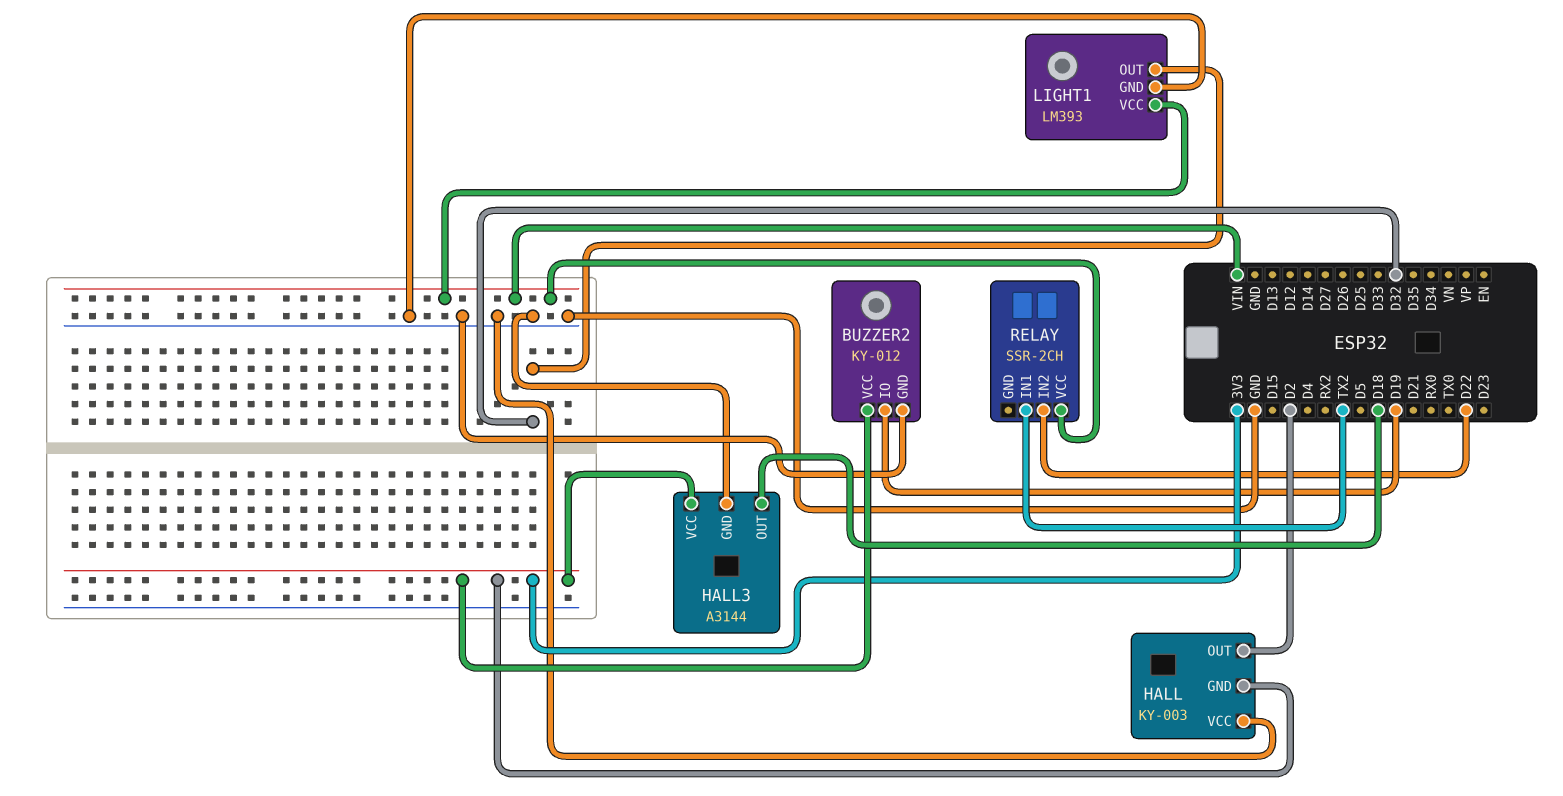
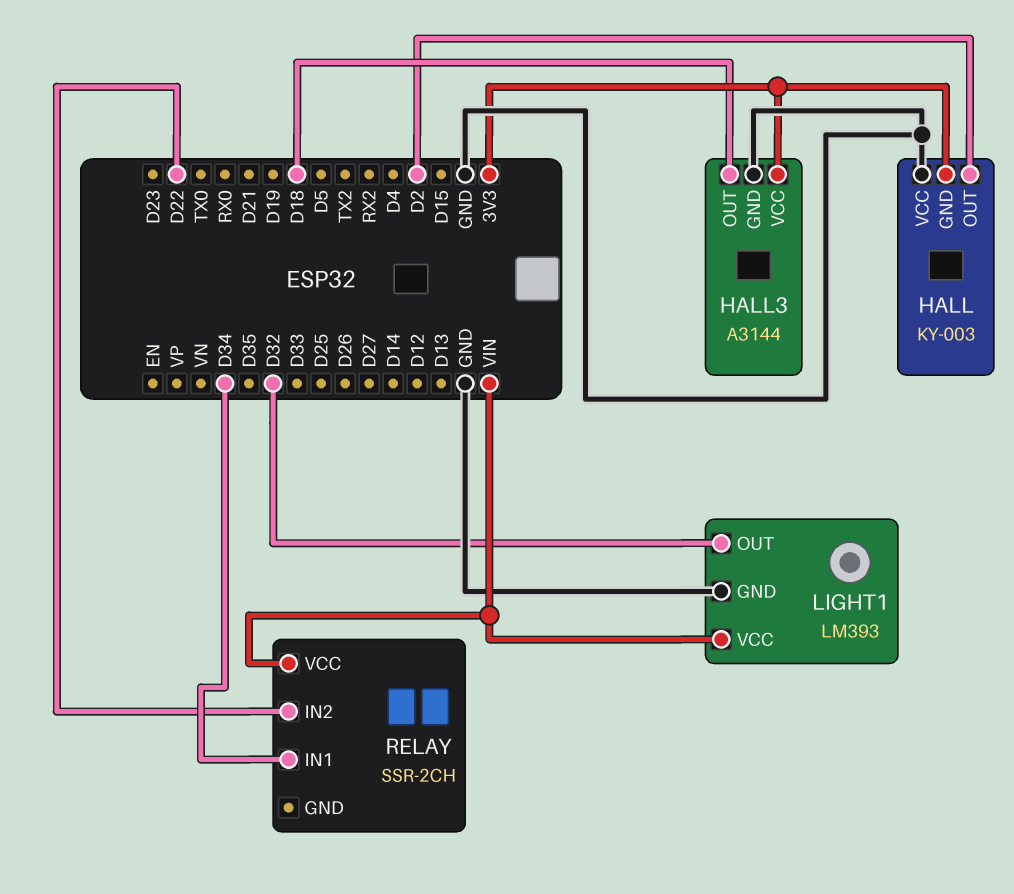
BUZZER2: KY-012 -> none
BUZZER2 pin GND: GND -> none
BUZZER2 pin IO: D19 -> none
BUZZER2 pin VCC: 3V3 -> none
RELAY pin IN1: TX2 -> D34

